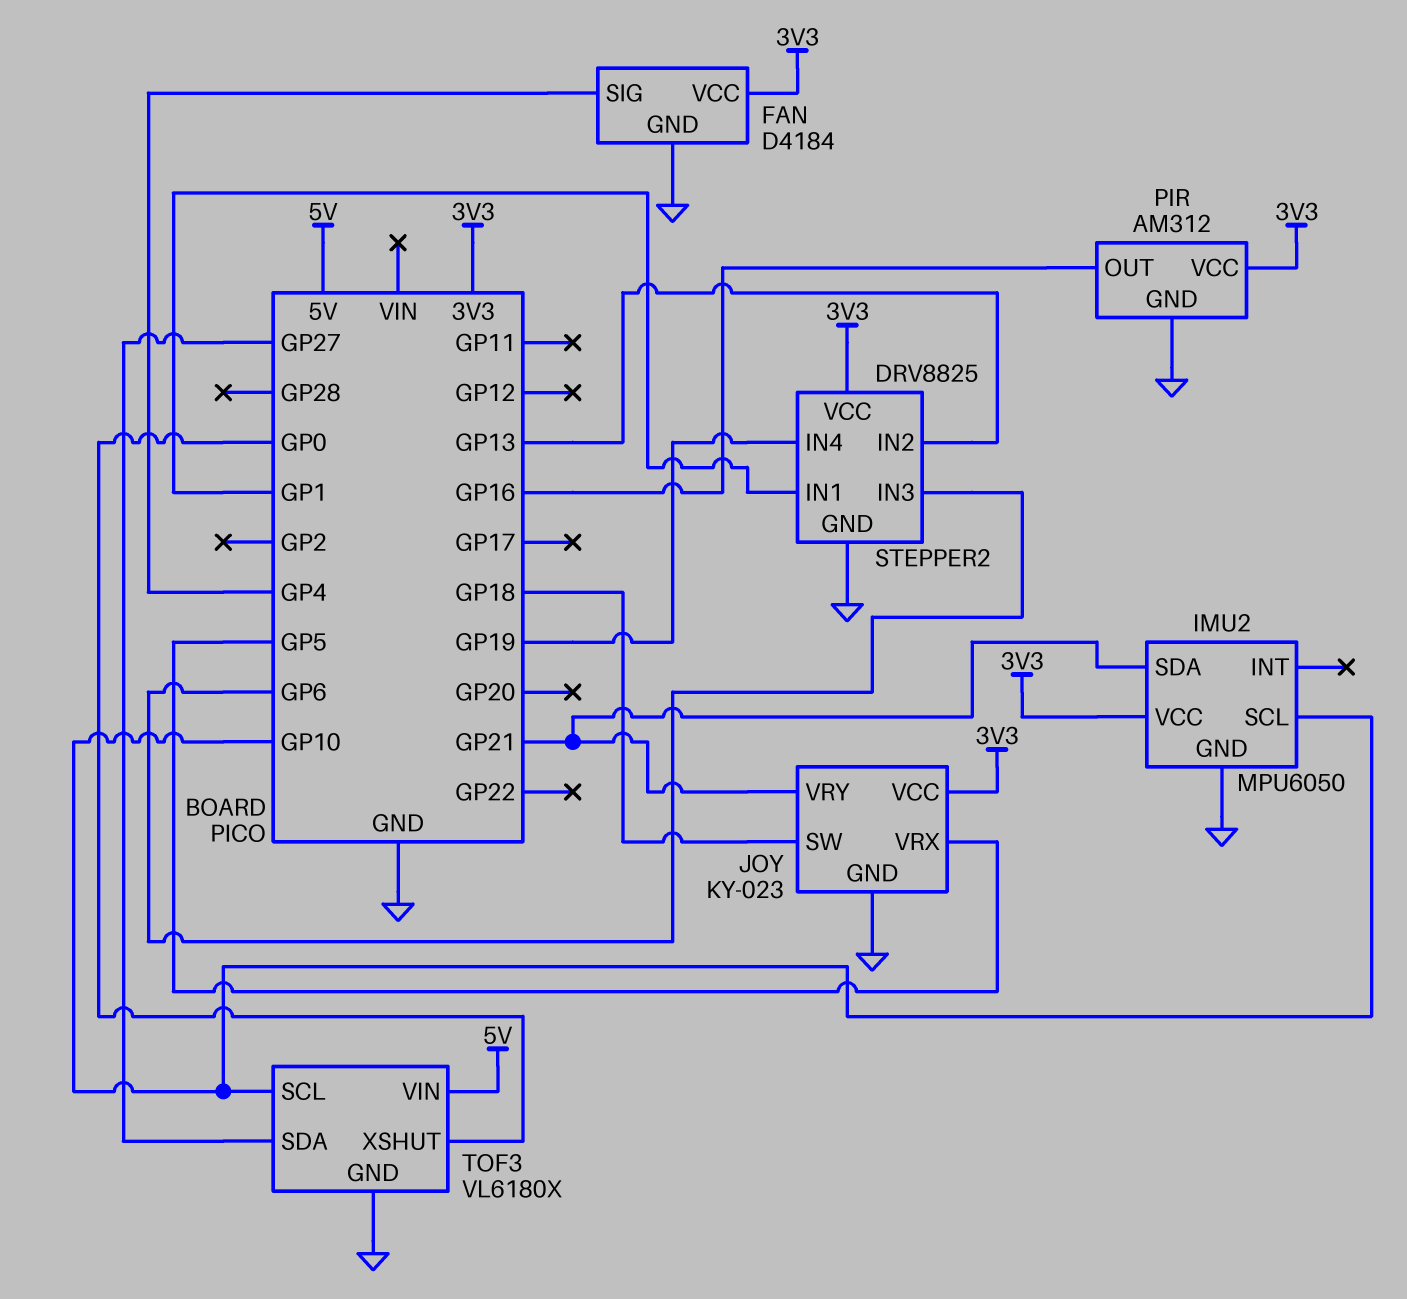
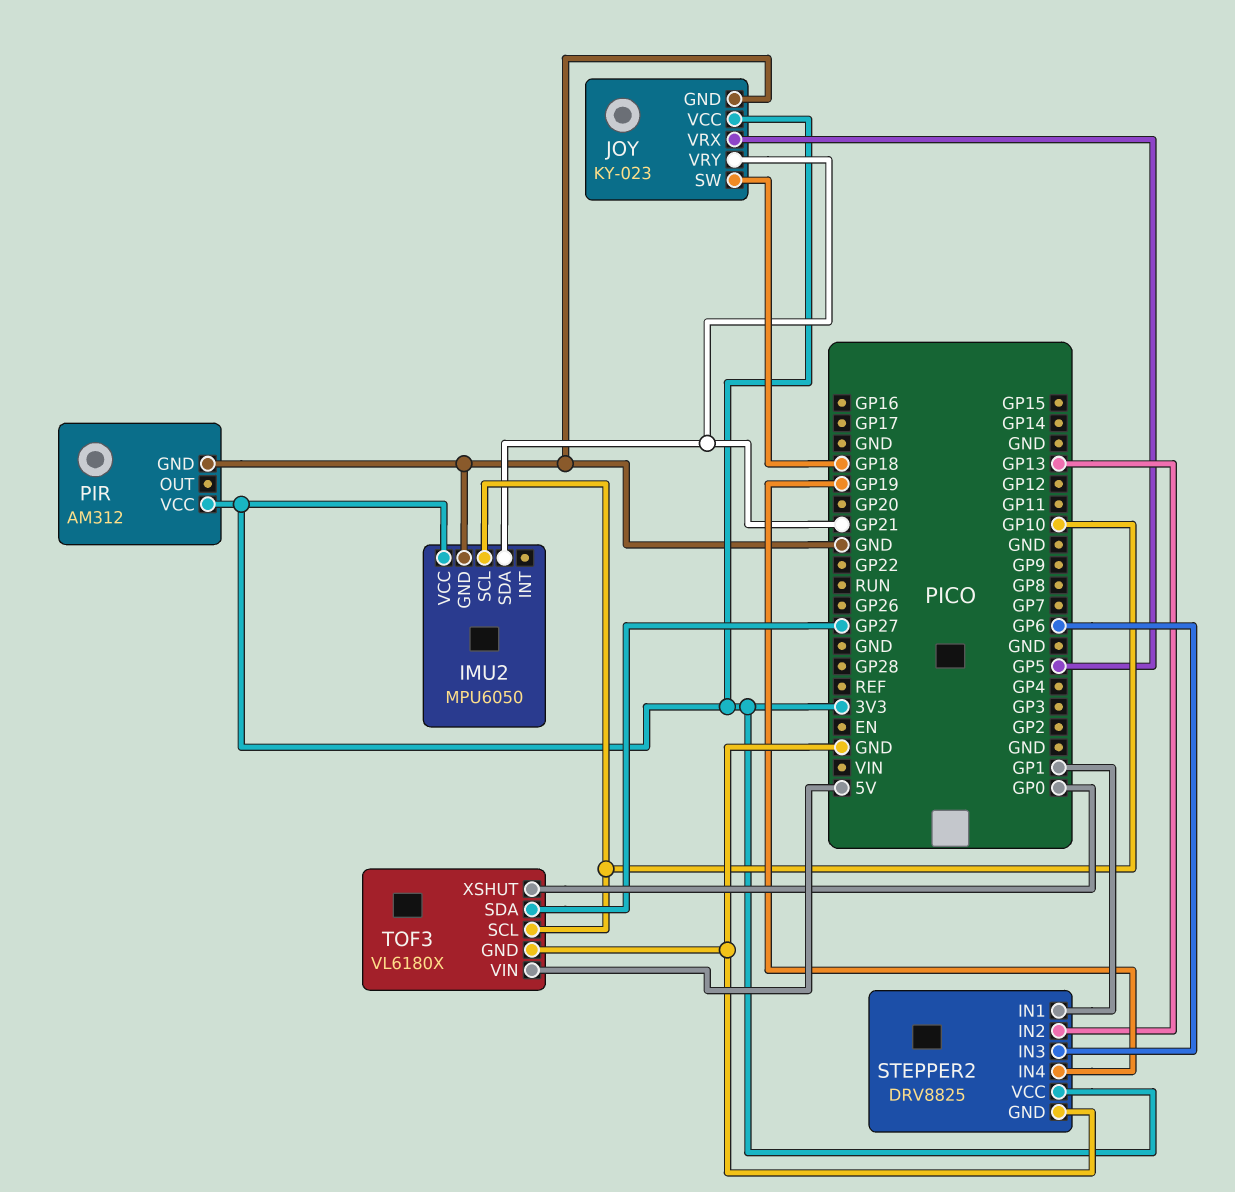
FAN: D4184 -> none
FAN pin GND: GND -> none
FAN pin SIG: GP4 -> none
FAN pin VCC: 3V3 -> none
PIR pin OUT: GP16 -> none

